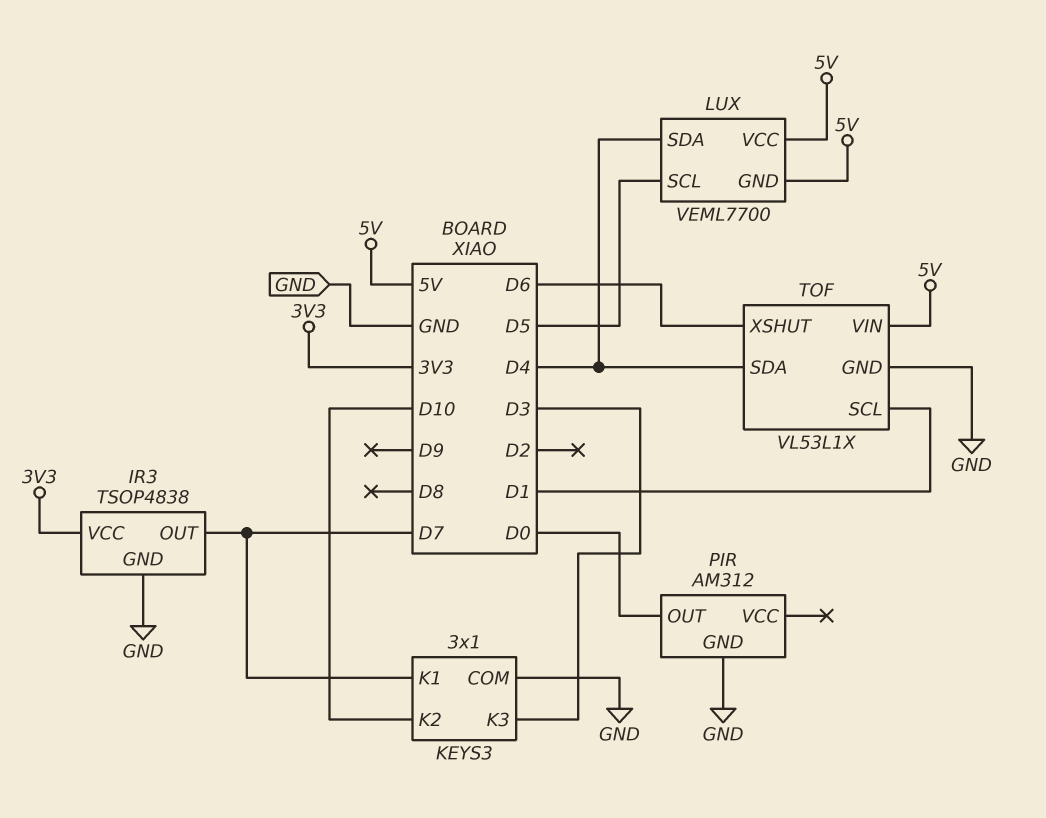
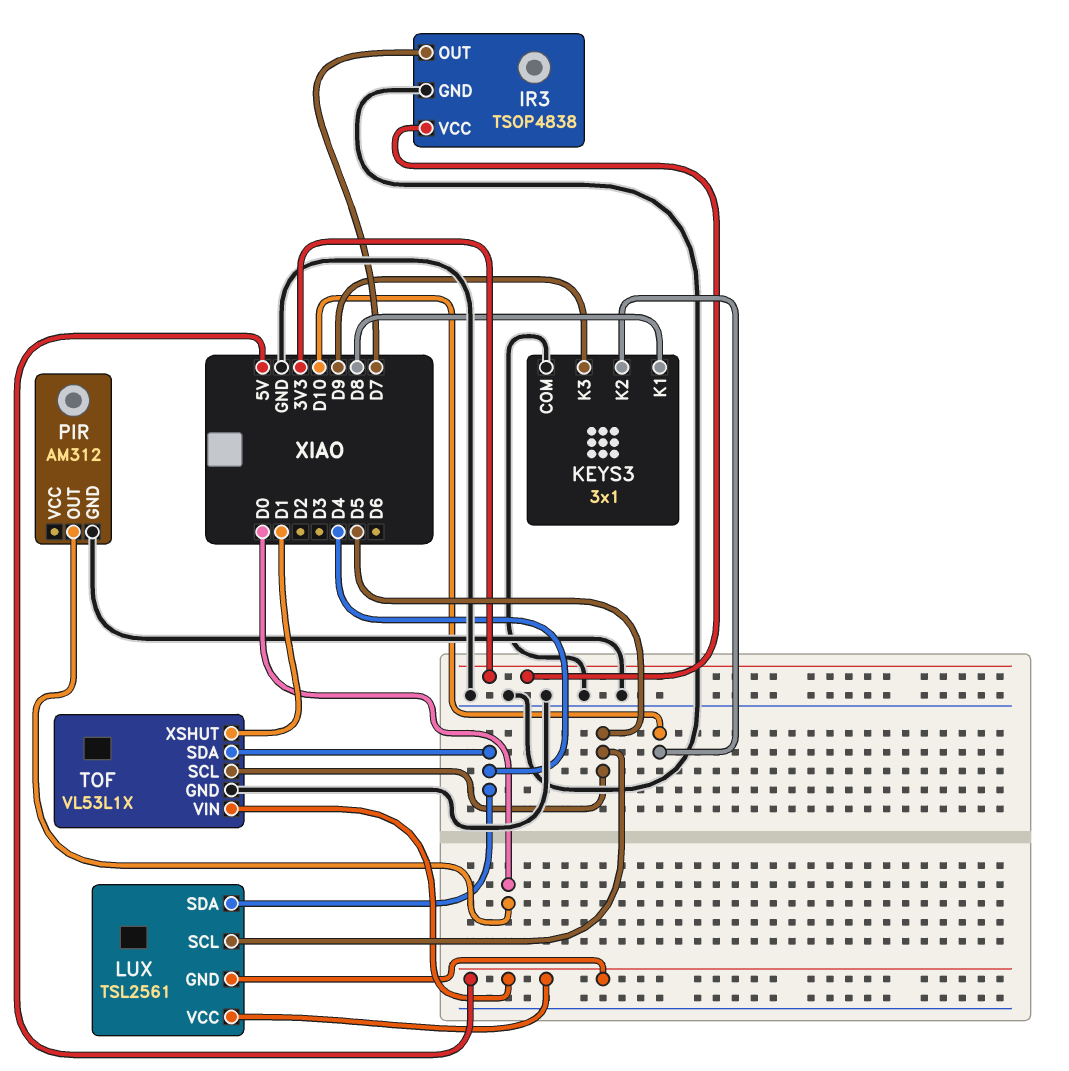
KEYS3 pin K1: D7 -> D8
KEYS3 pin K3: D3 -> D9
LUX: VEML7700 -> TSL2561
TOF pin SCL: D1 -> D5
TOF pin XSHUT: D6 -> D1

